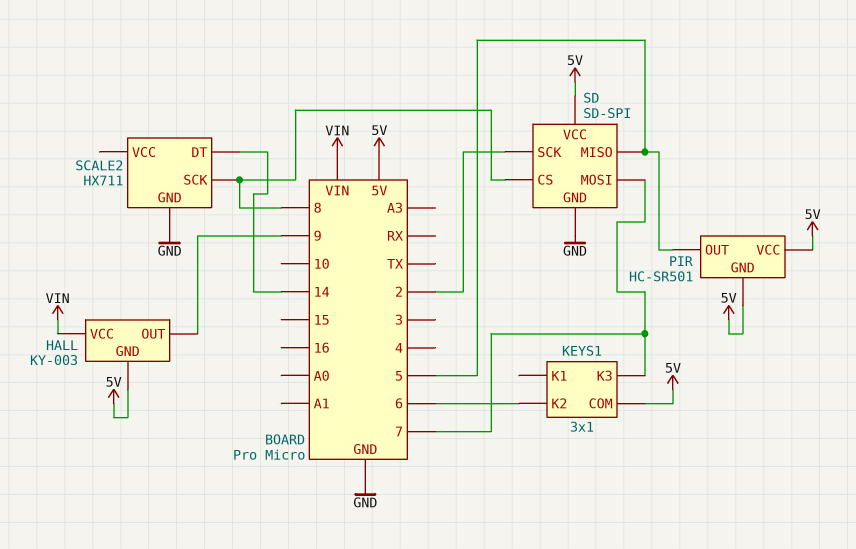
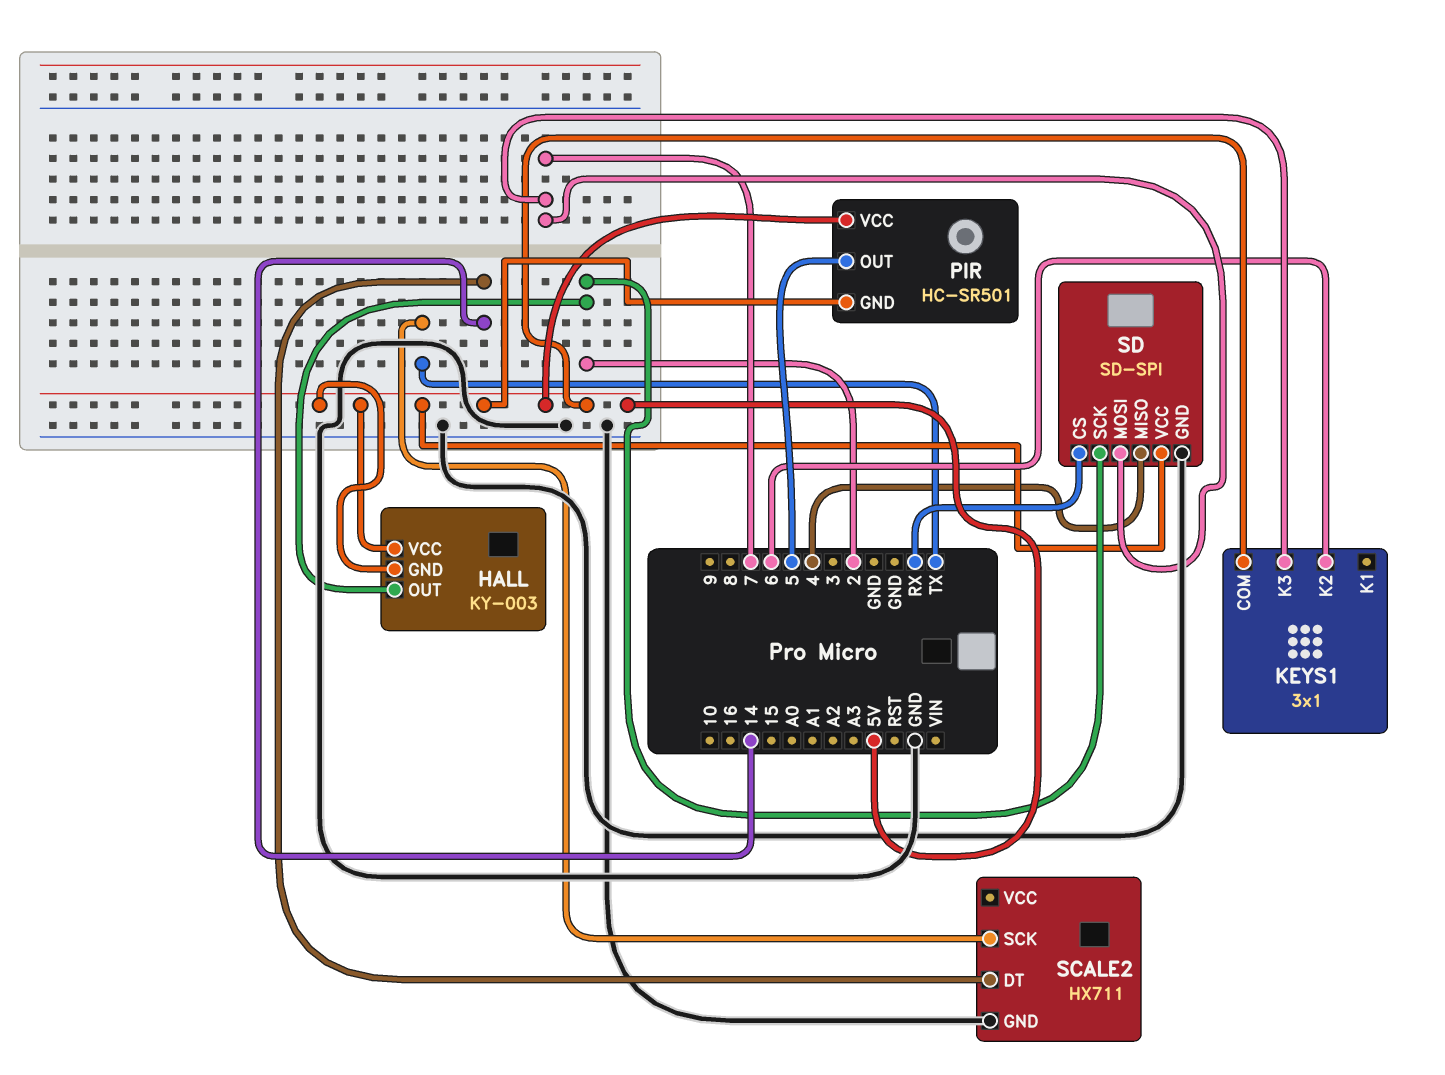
HALL pin OUT: 9 -> 2
HALL pin VCC: VIN -> 5V
SCALE2 pin SCK: 8 -> TX
SD pin CS: 8 -> RX
SD pin MISO: 5 -> 4

